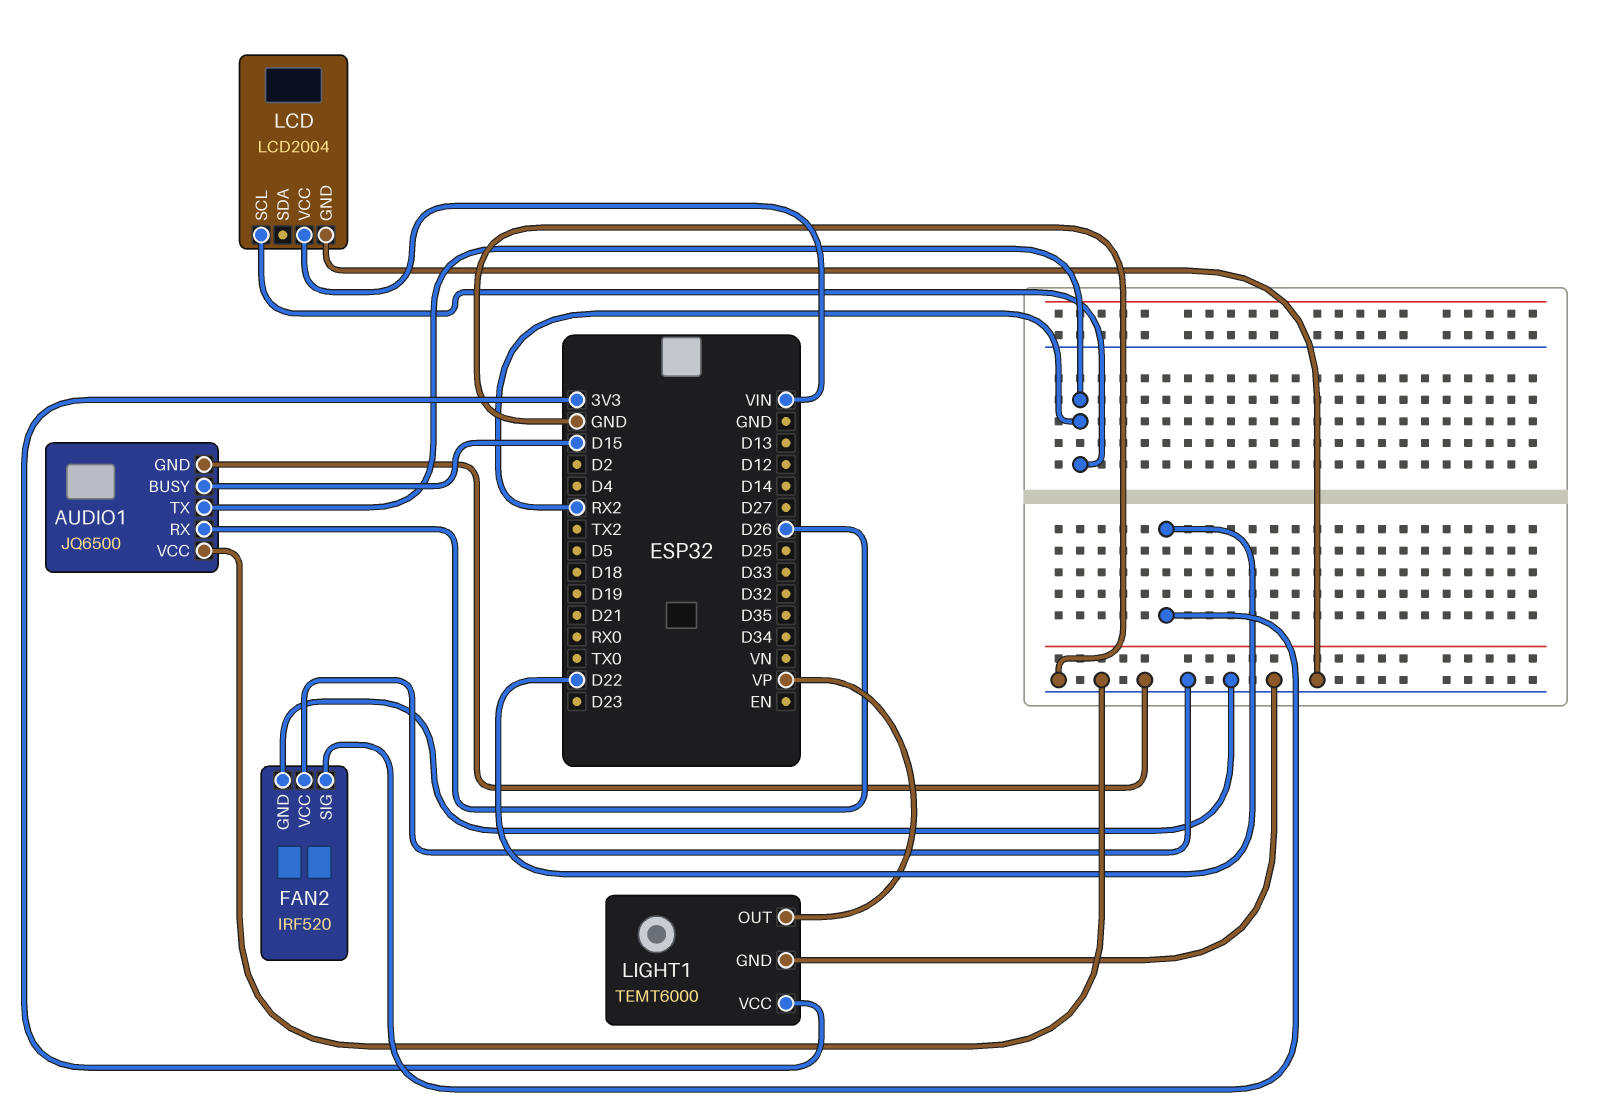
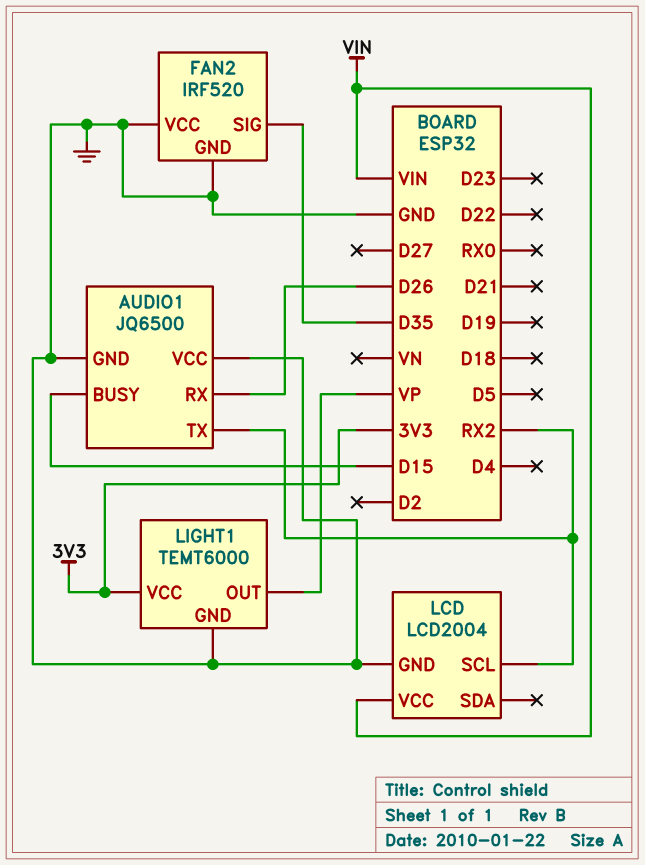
FAN2 pin SIG: D22 -> D35

